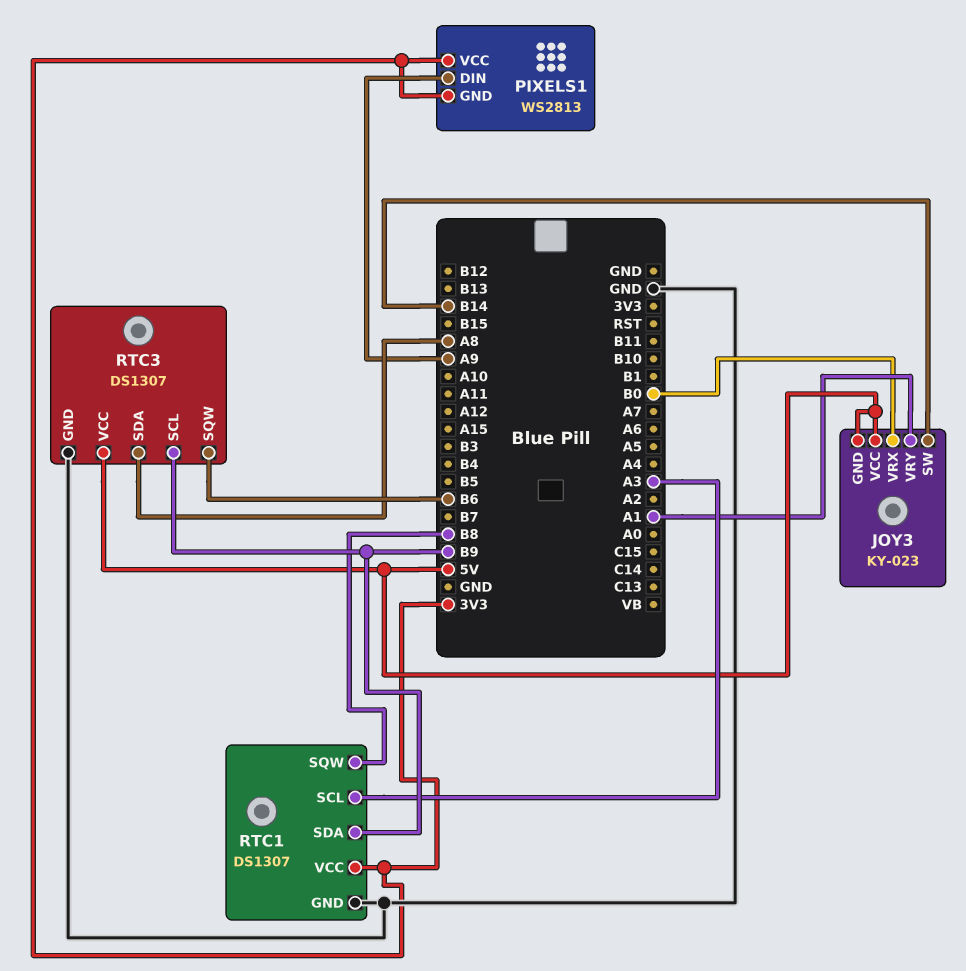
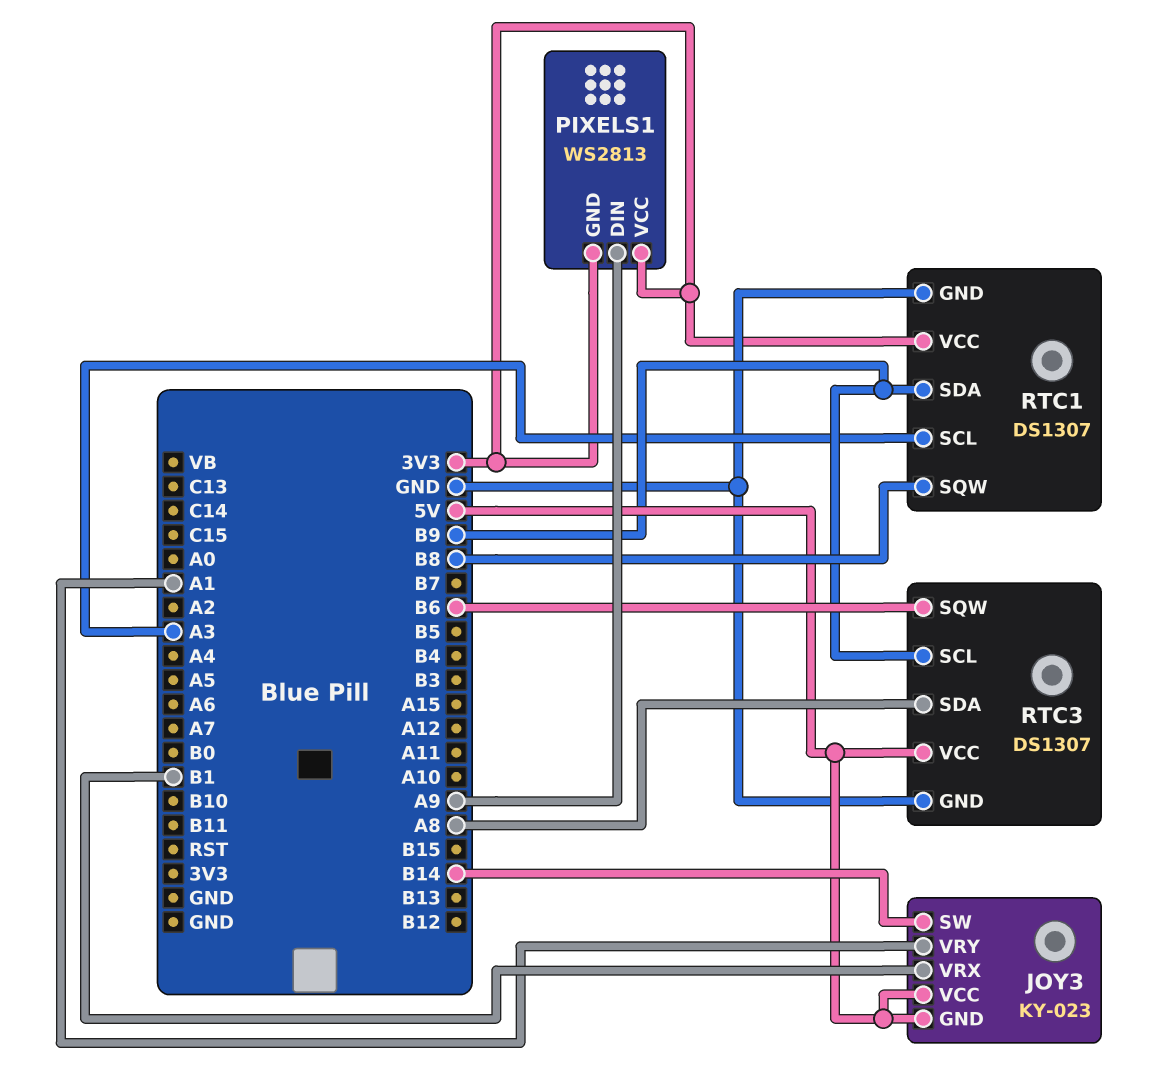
JOY3 pin VRX: B0 -> B1

